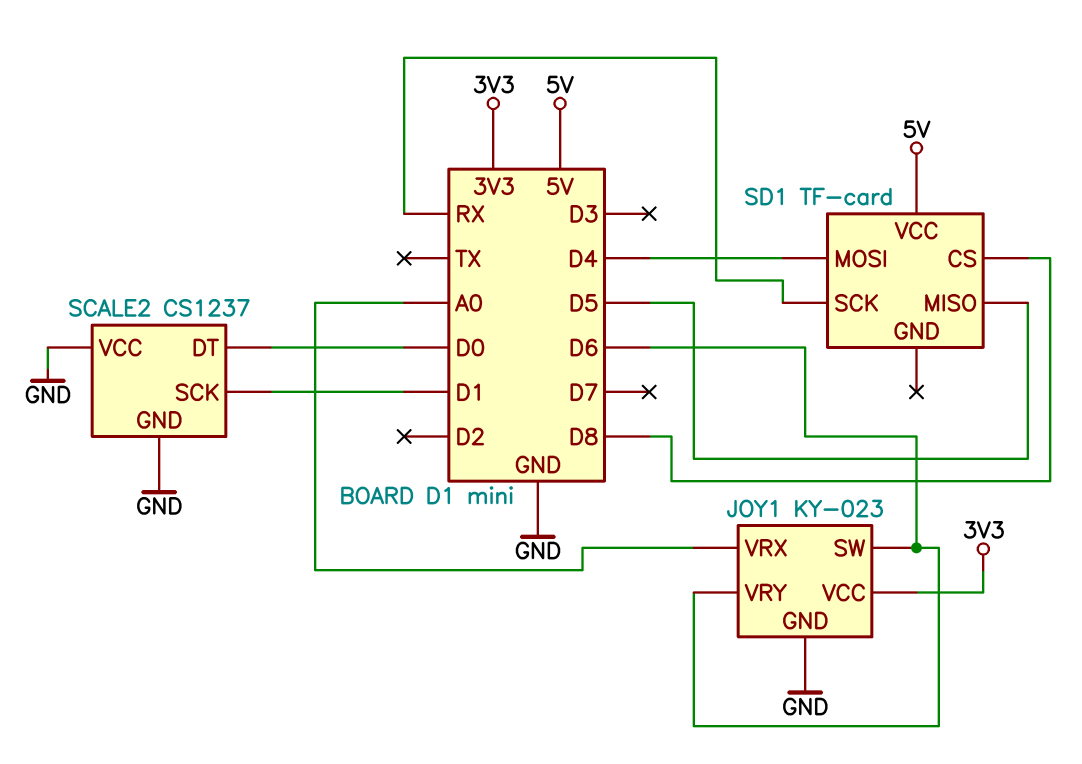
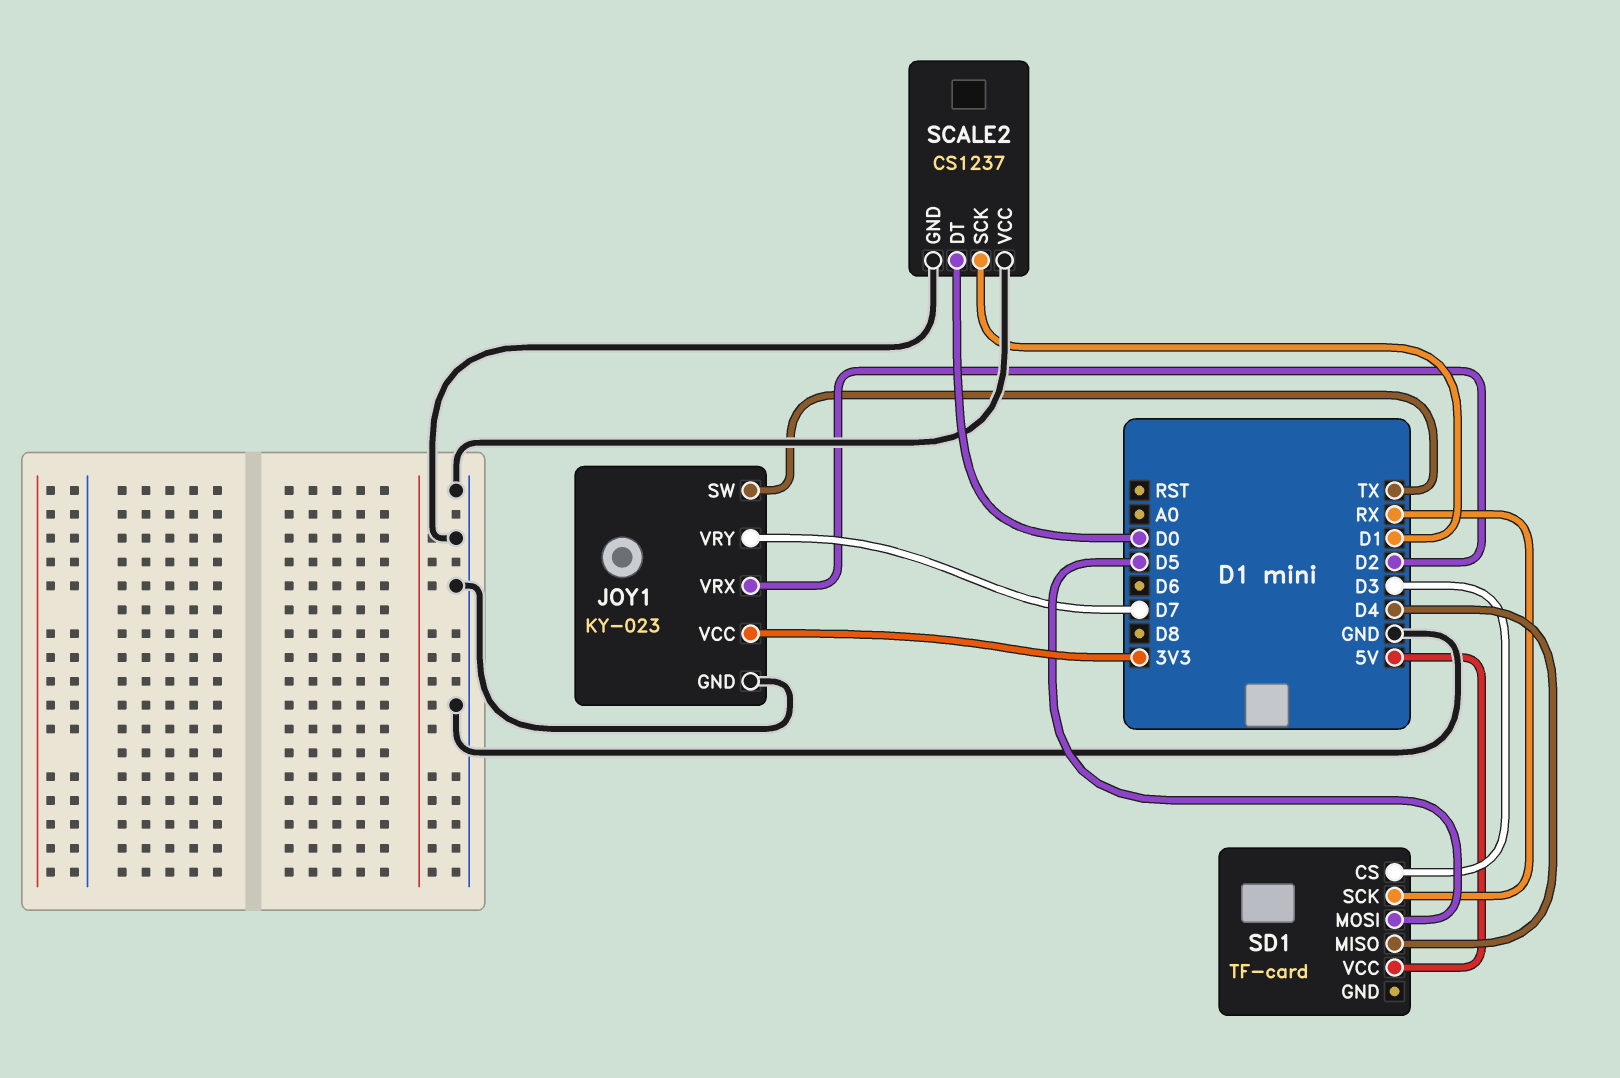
JOY1 pin SW: D6 -> TX
JOY1 pin VRX: A0 -> D2
JOY1 pin VRY: D6 -> D7
SD1 pin CS: D8 -> D3
SD1 pin MISO: D5 -> D4
SD1 pin MOSI: D4 -> D5

